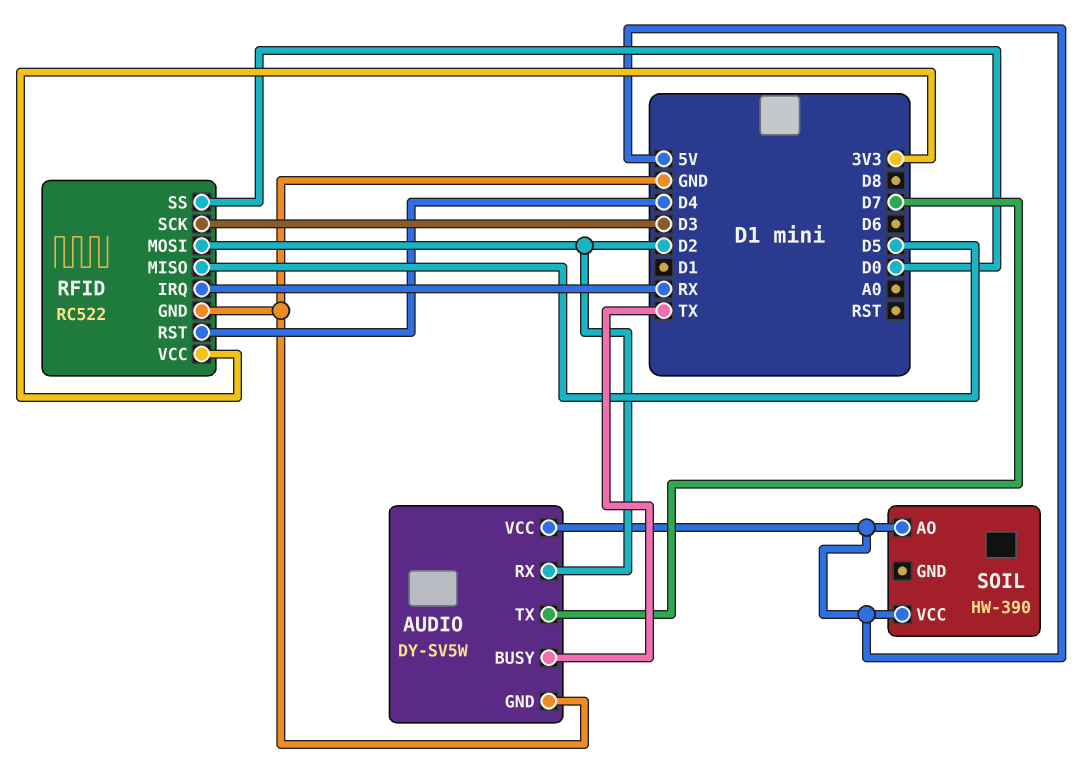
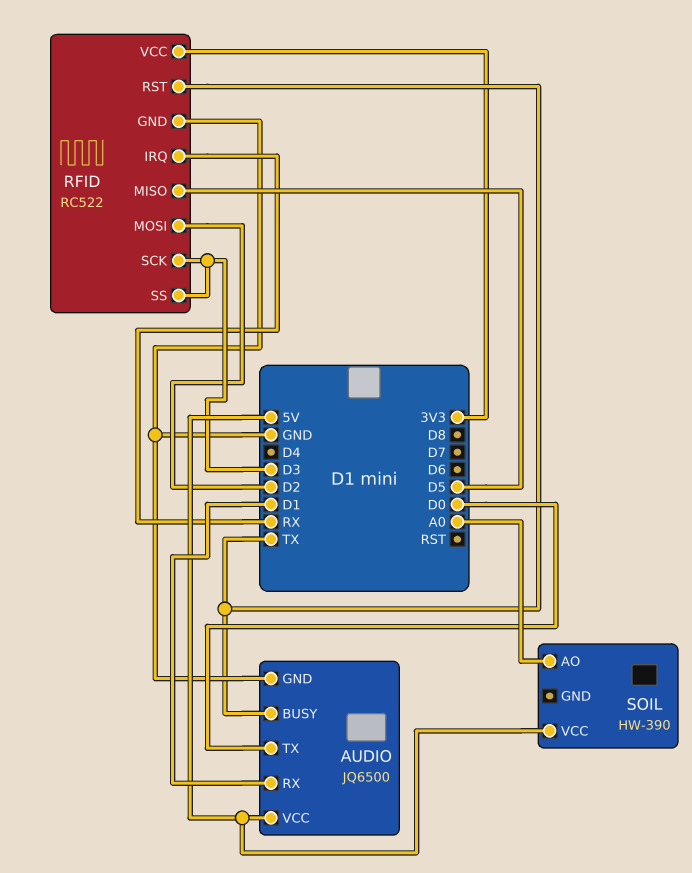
AUDIO: DY-SV5W -> JQ6500
AUDIO pin RX: D2 -> D1
AUDIO pin TX: D7 -> D0
RFID pin RST: D4 -> TX
RFID pin SS: D0 -> D3
SOIL pin AO: 5V -> A0

